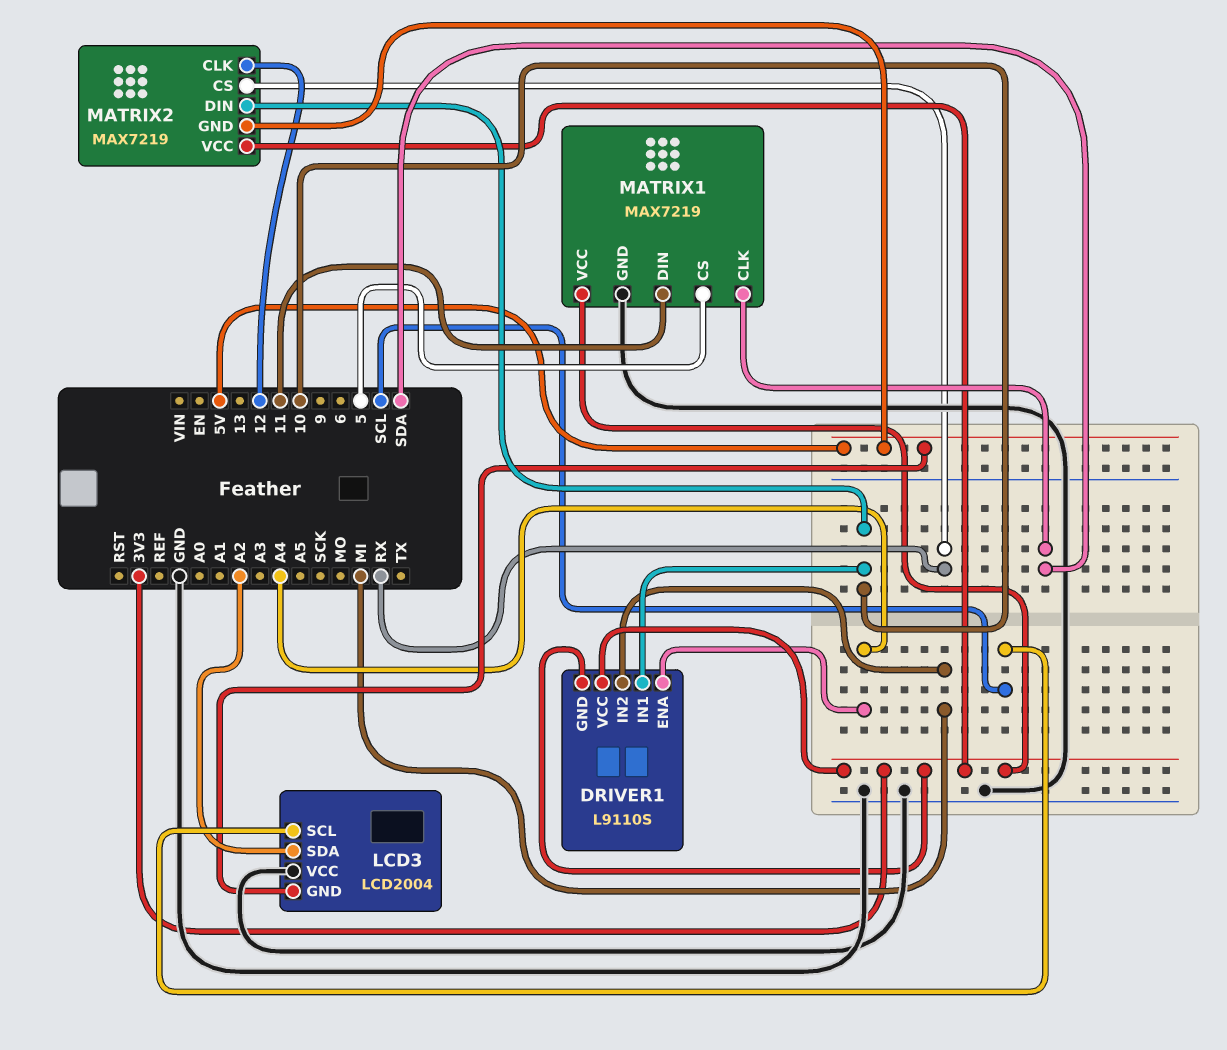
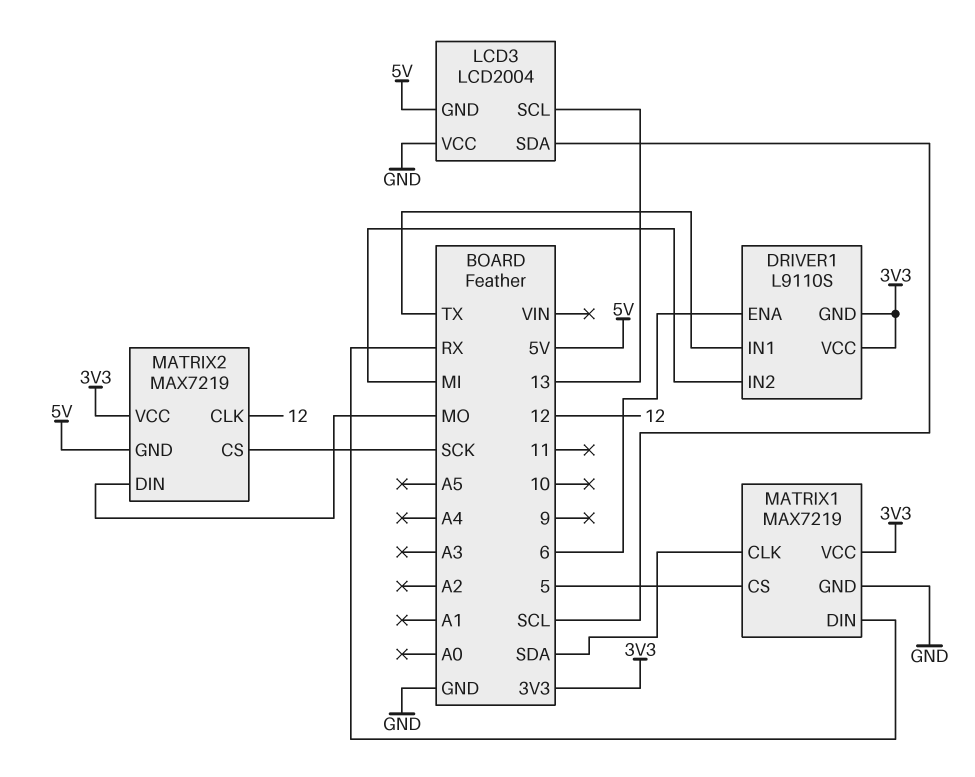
DRIVER1 pin ENA: A4 -> 6
DRIVER1 pin IN1: 10 -> TX
LCD3 pin SCL: SCL -> 13
LCD3 pin SDA: A2 -> SCL
MATRIX1 pin DIN: 11 -> RX
MATRIX2 pin CS: RX -> SCK
MATRIX2 pin DIN: 10 -> MO

